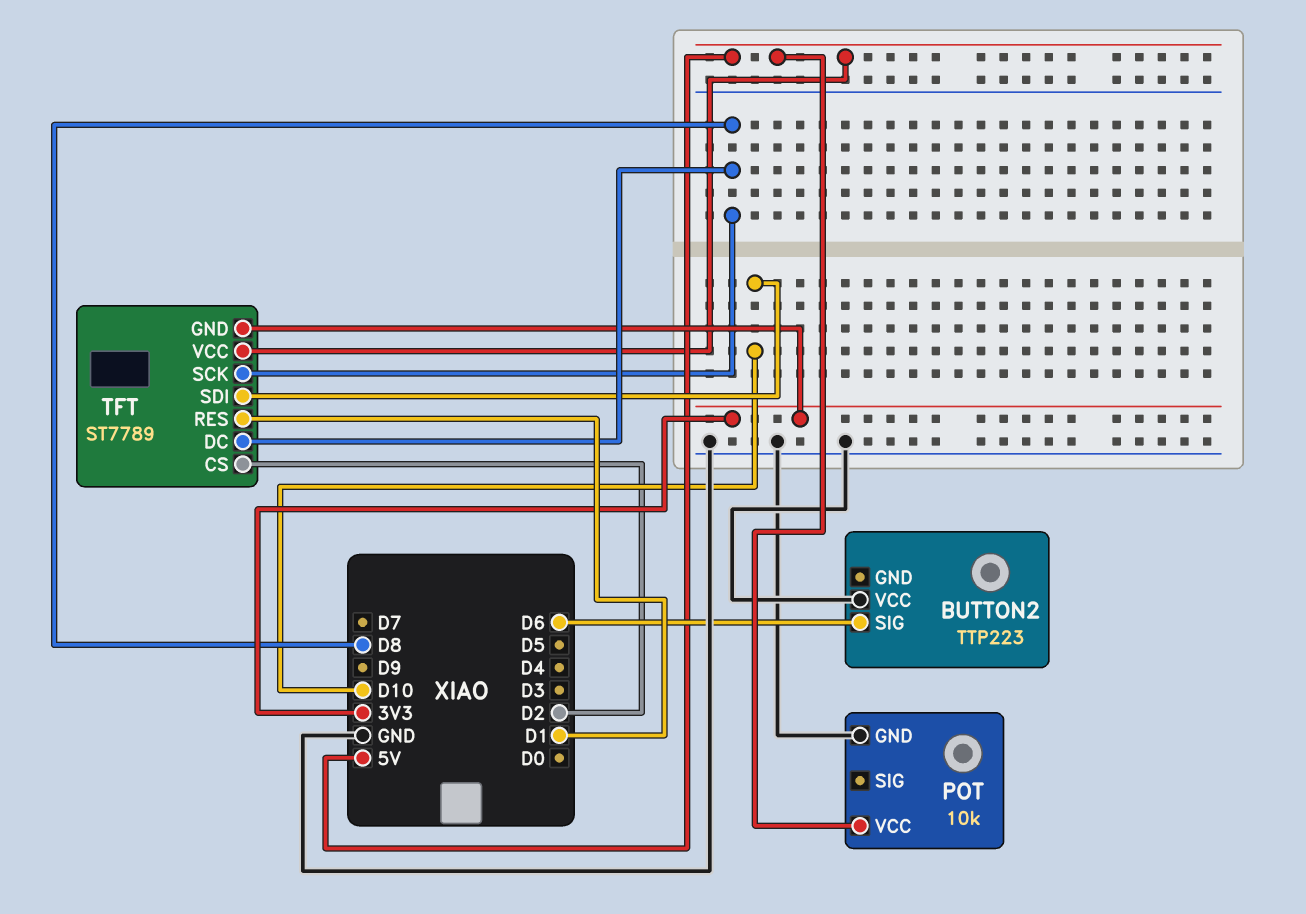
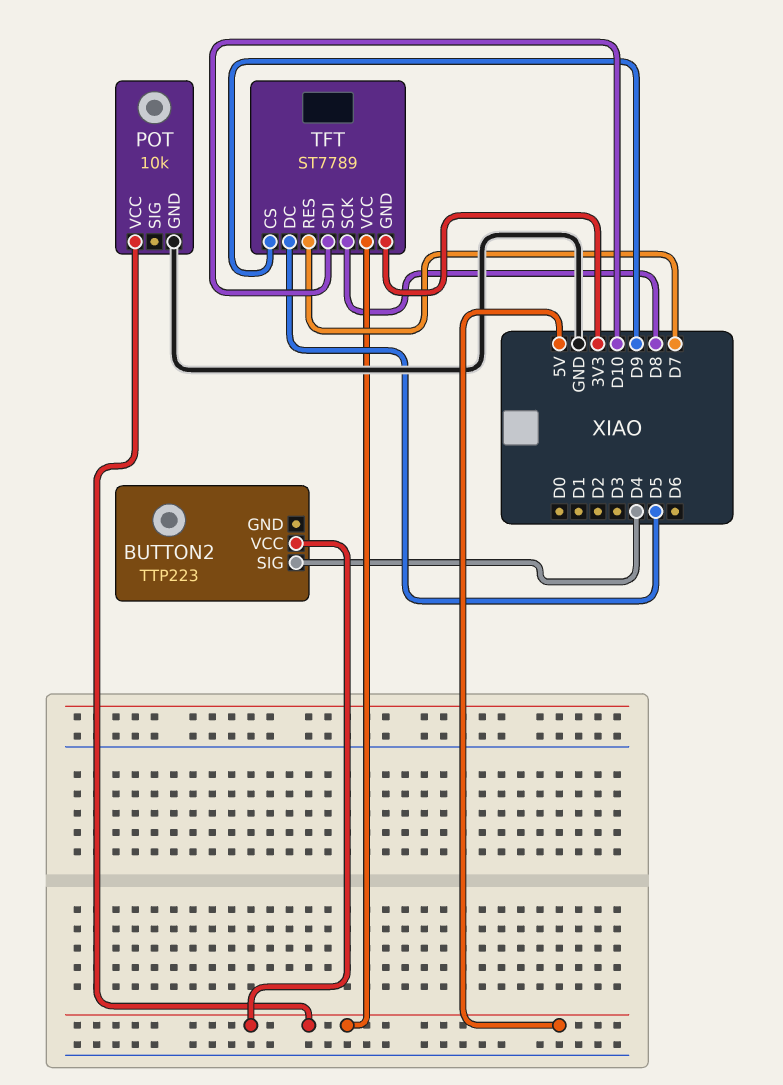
BUTTON2 pin SIG: D6 -> D4
BUTTON2 pin VCC: GND -> 5V
TFT pin CS: D2 -> D9
TFT pin DC: D8 -> D5
TFT pin RES: D1 -> D7

